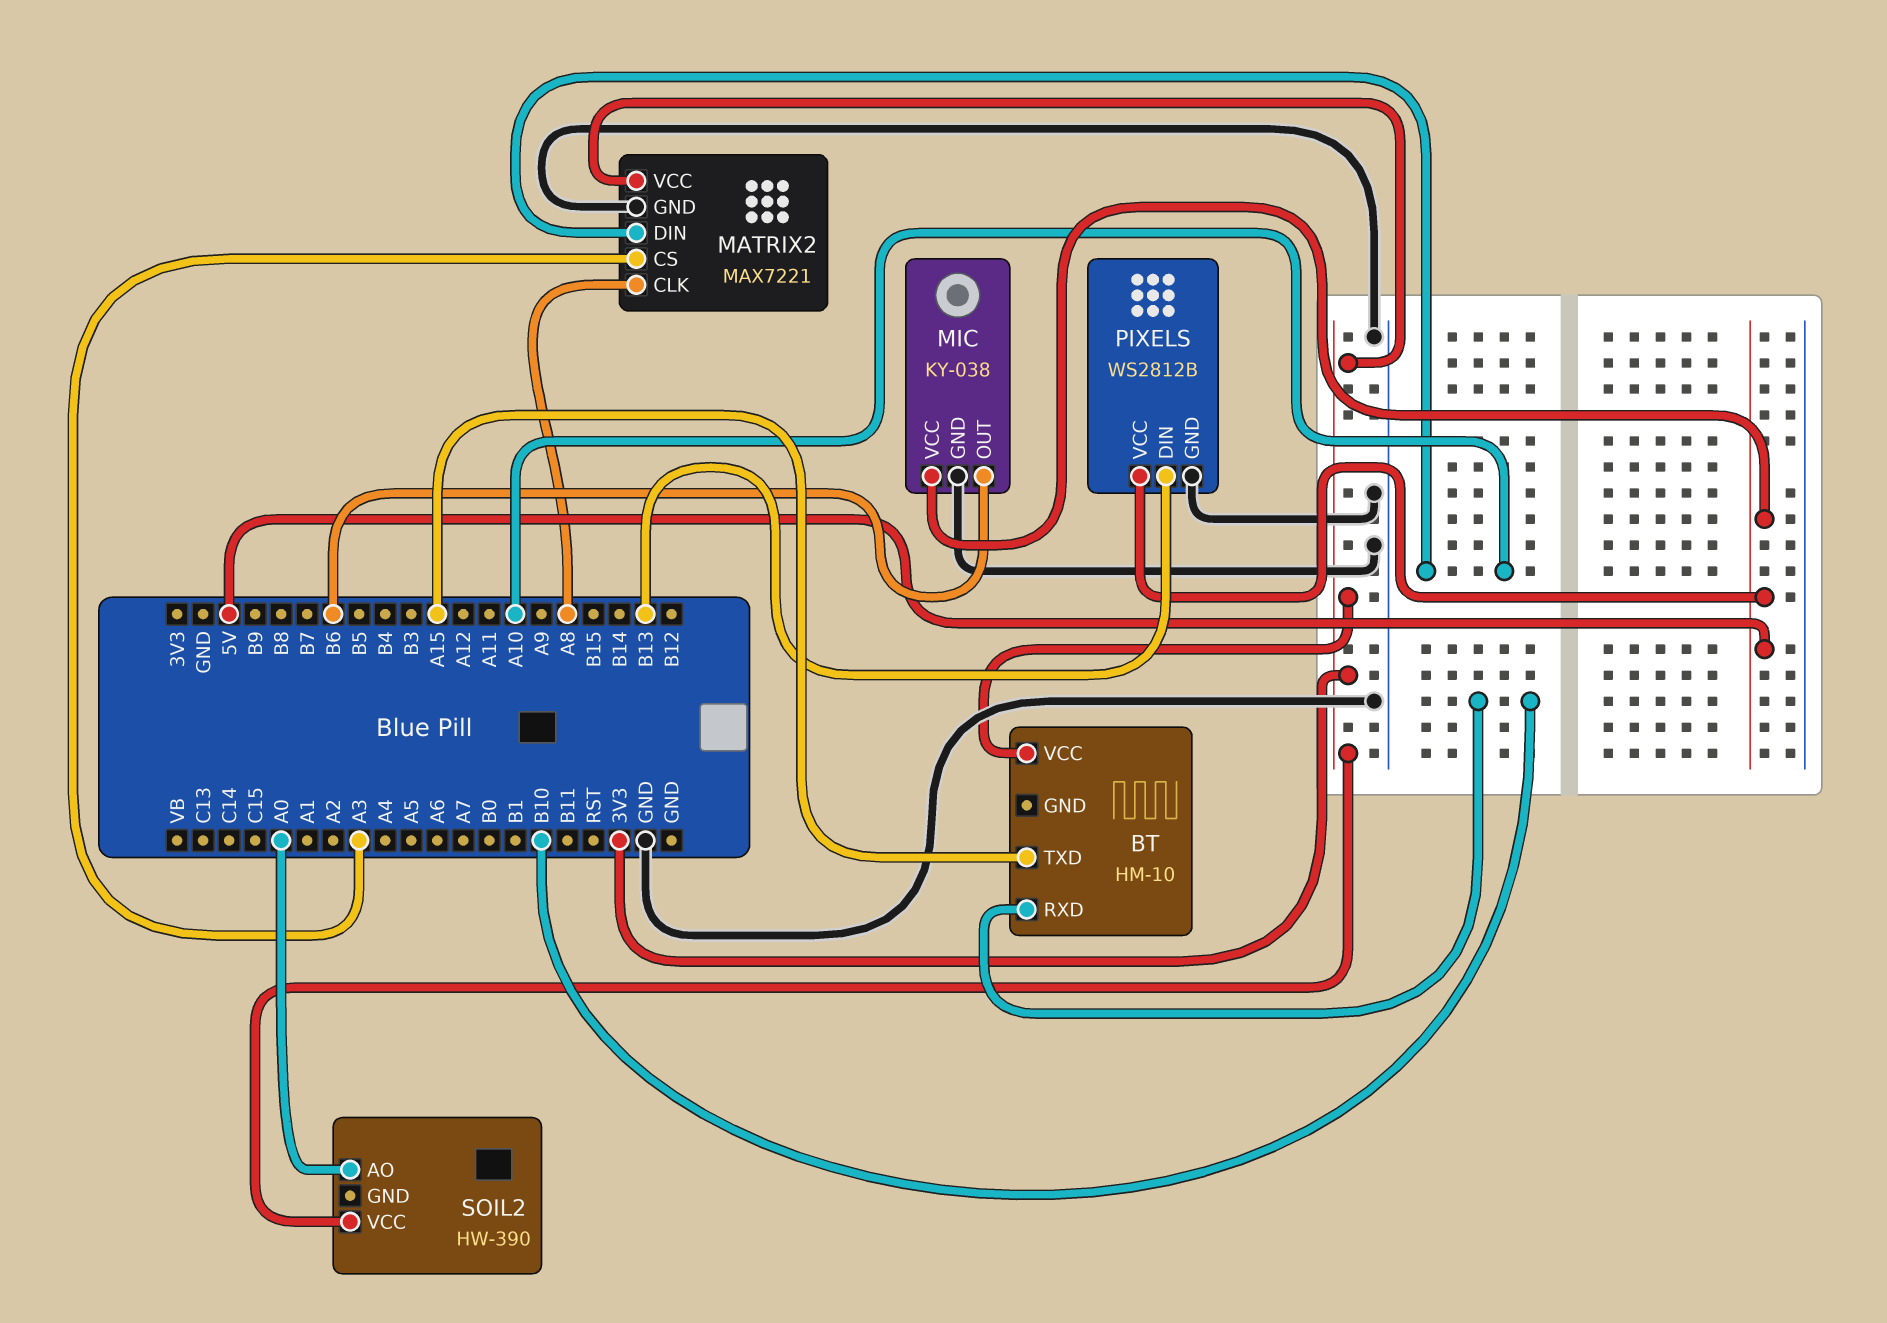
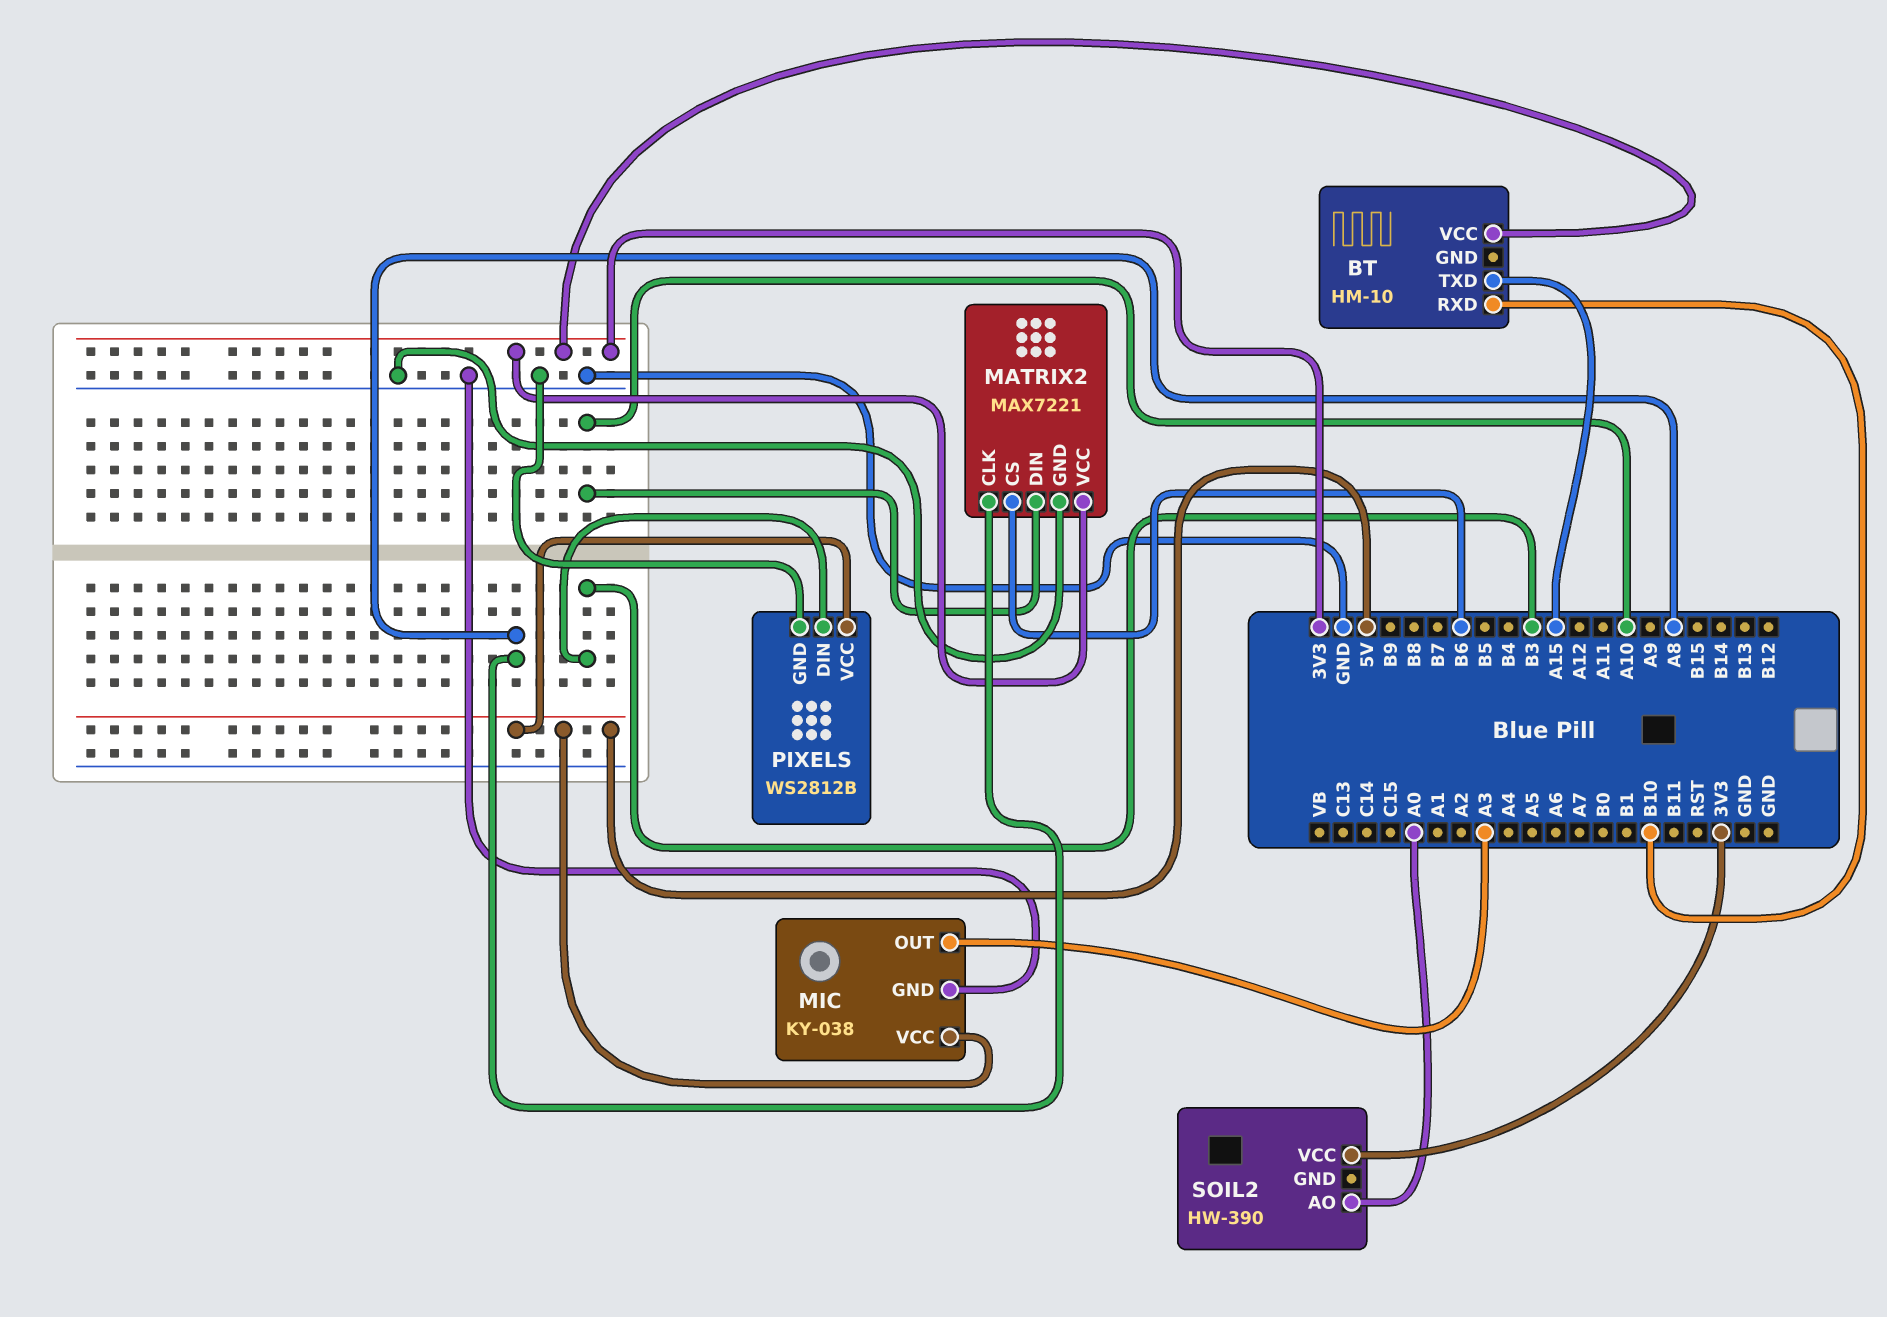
MATRIX2 pin CS: A3 -> B6
MIC pin OUT: B6 -> A3
PIXELS pin DIN: B13 -> B3

